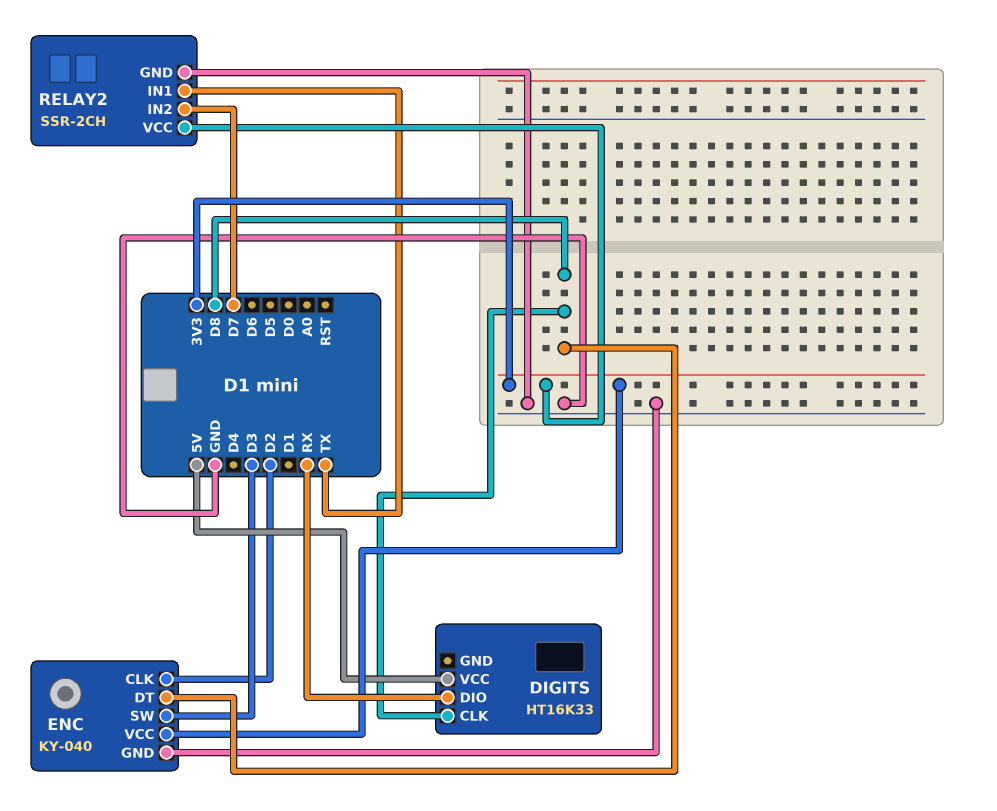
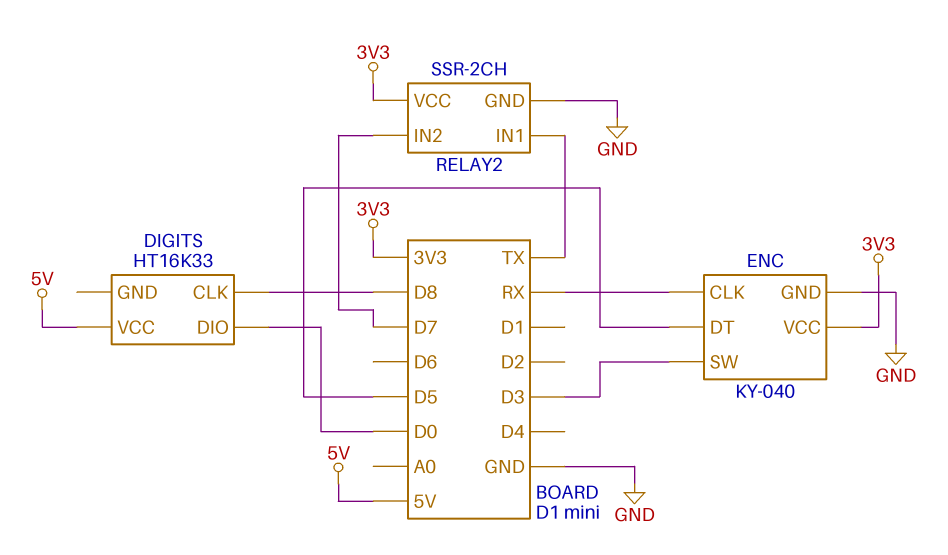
DIGITS pin DIO: RX -> D0
ENC pin CLK: D2 -> RX
ENC pin DT: D8 -> D5

